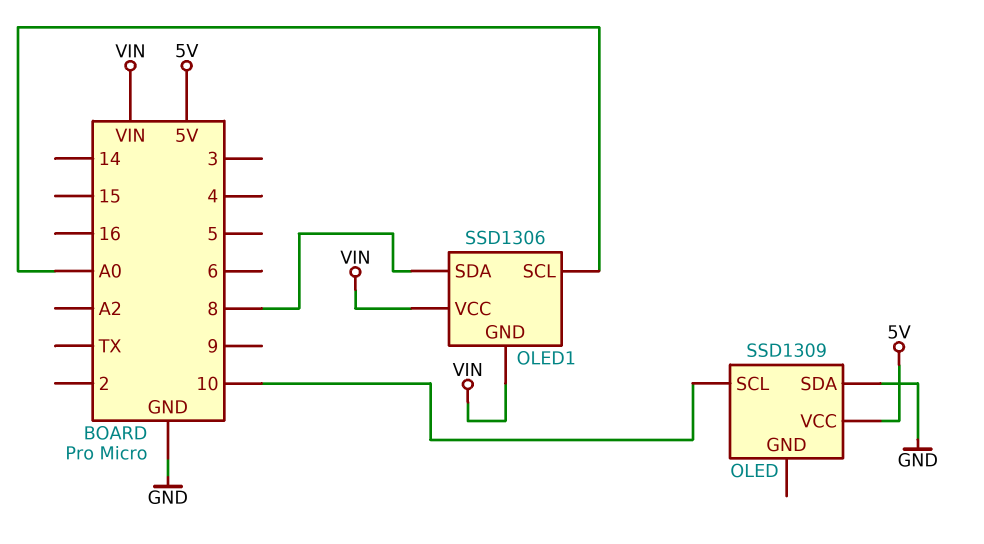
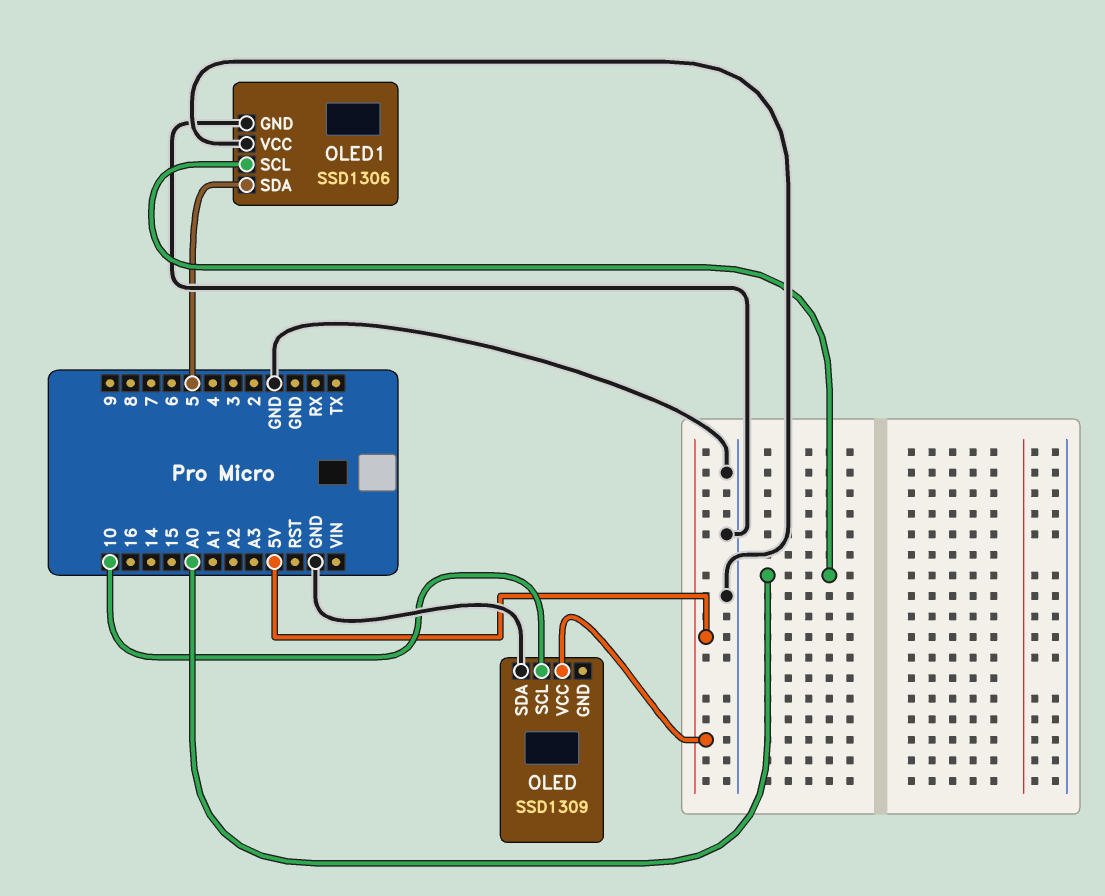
OLED1 pin GND: VIN -> GND
OLED1 pin SDA: 8 -> 5
OLED1 pin VCC: VIN -> GND

